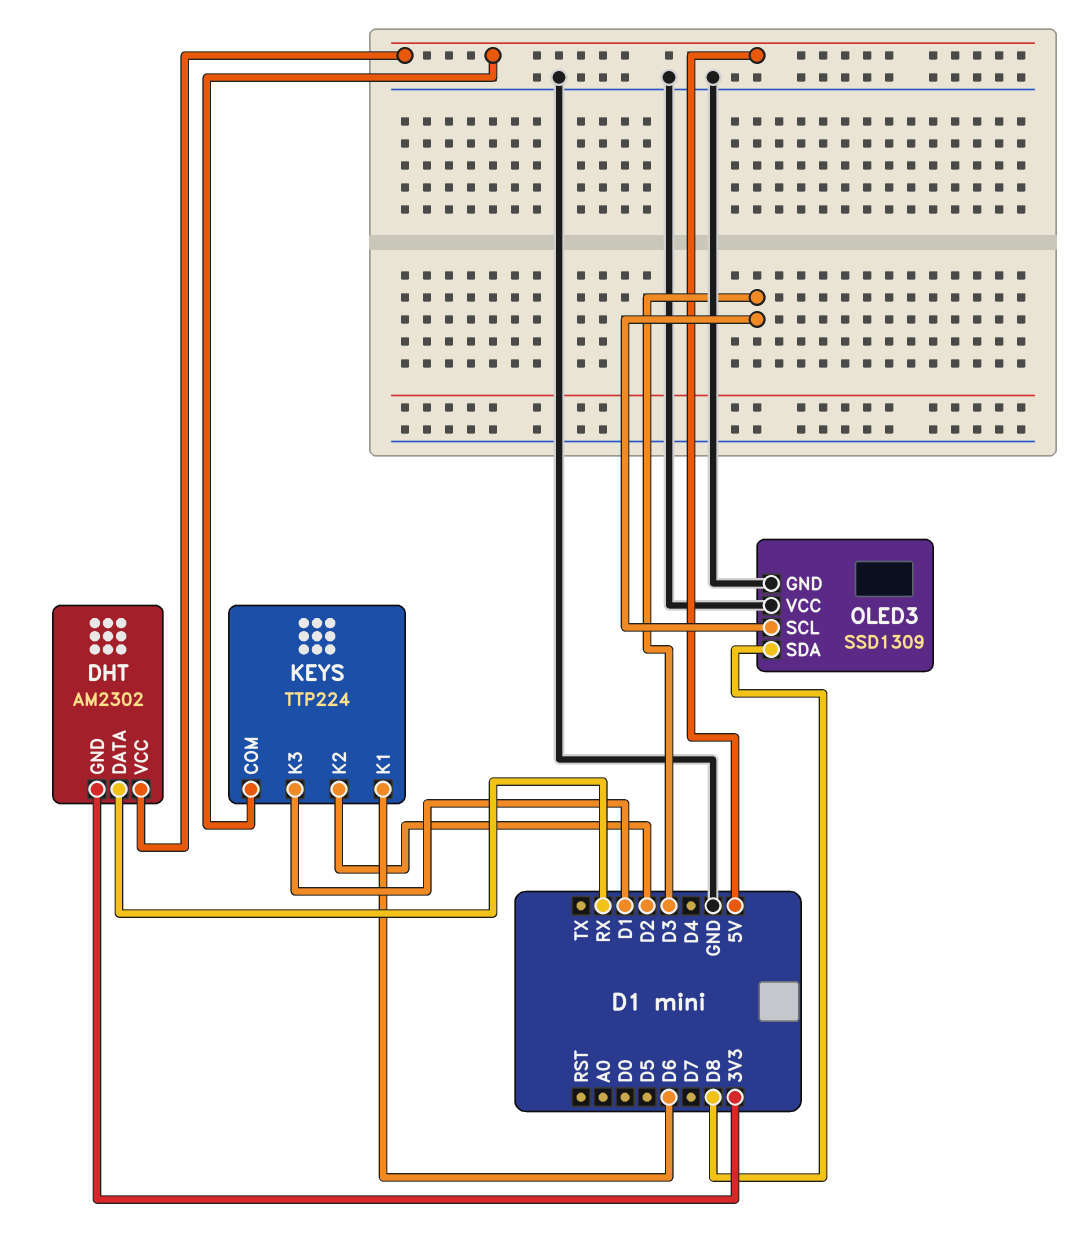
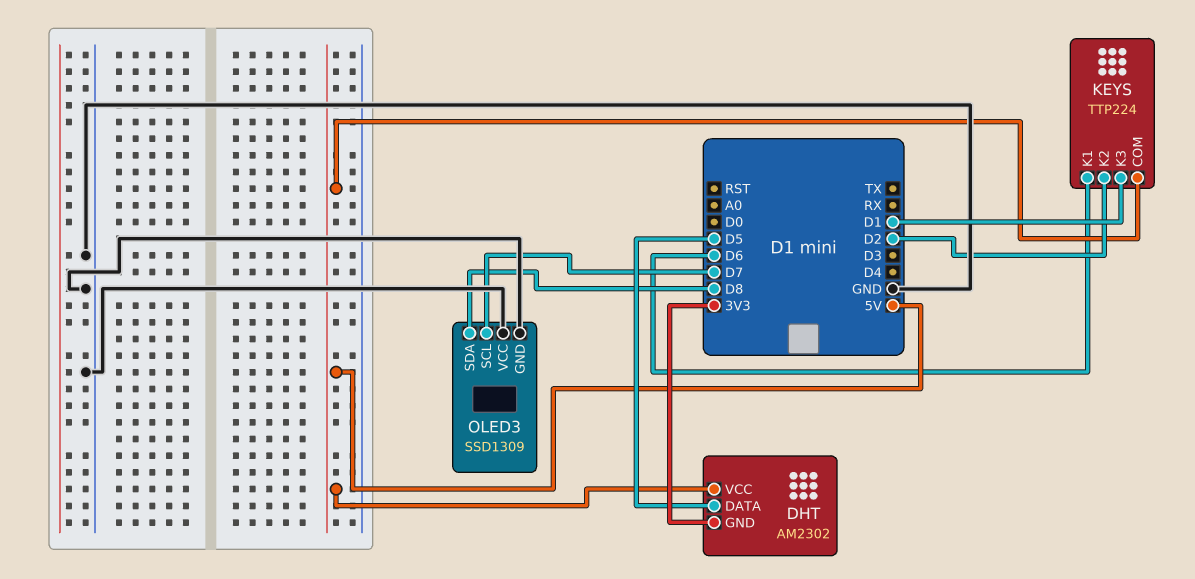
DHT pin DATA: RX -> D5
OLED3 pin SCL: D3 -> D7

